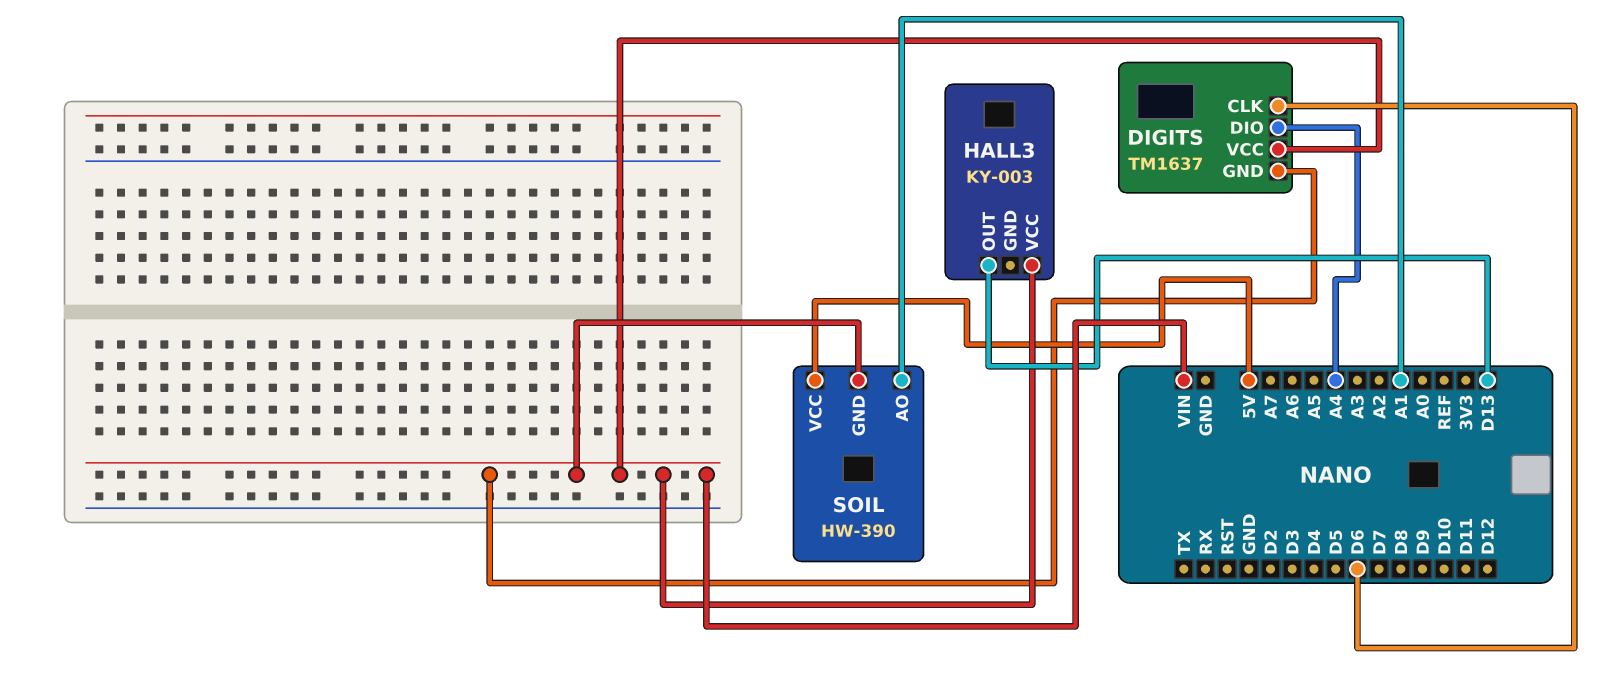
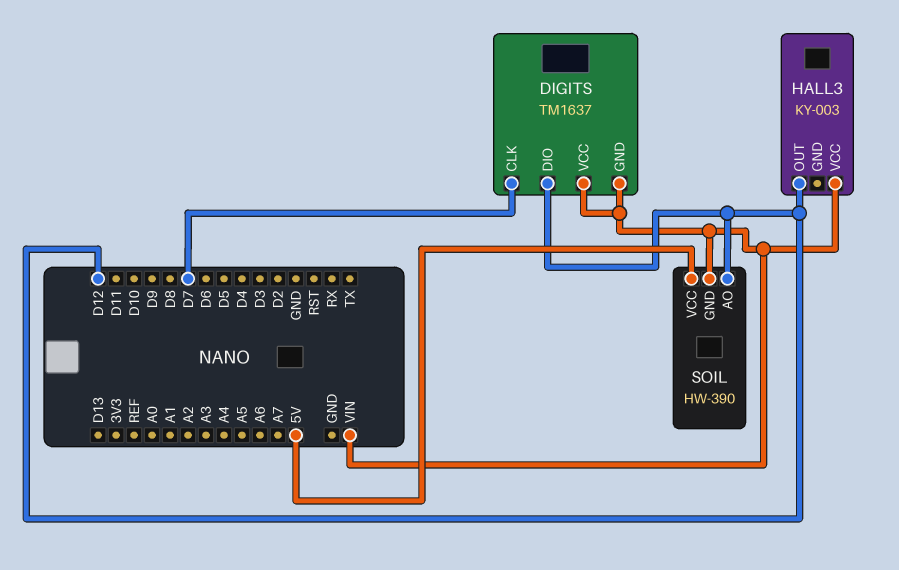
DIGITS pin CLK: D6 -> D7
DIGITS pin DIO: A4 -> D12
HALL3 pin OUT: D13 -> D12
SOIL pin AO: A1 -> D12

